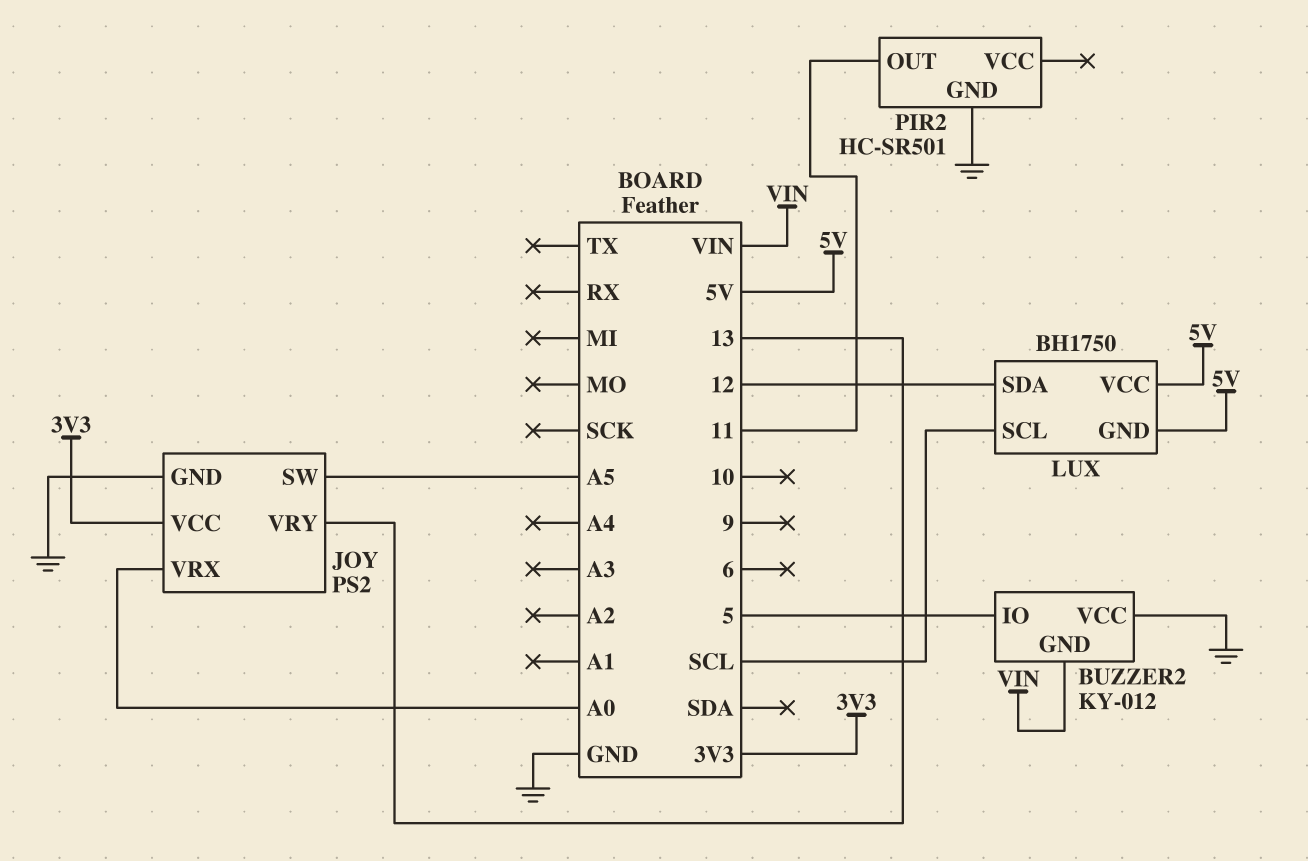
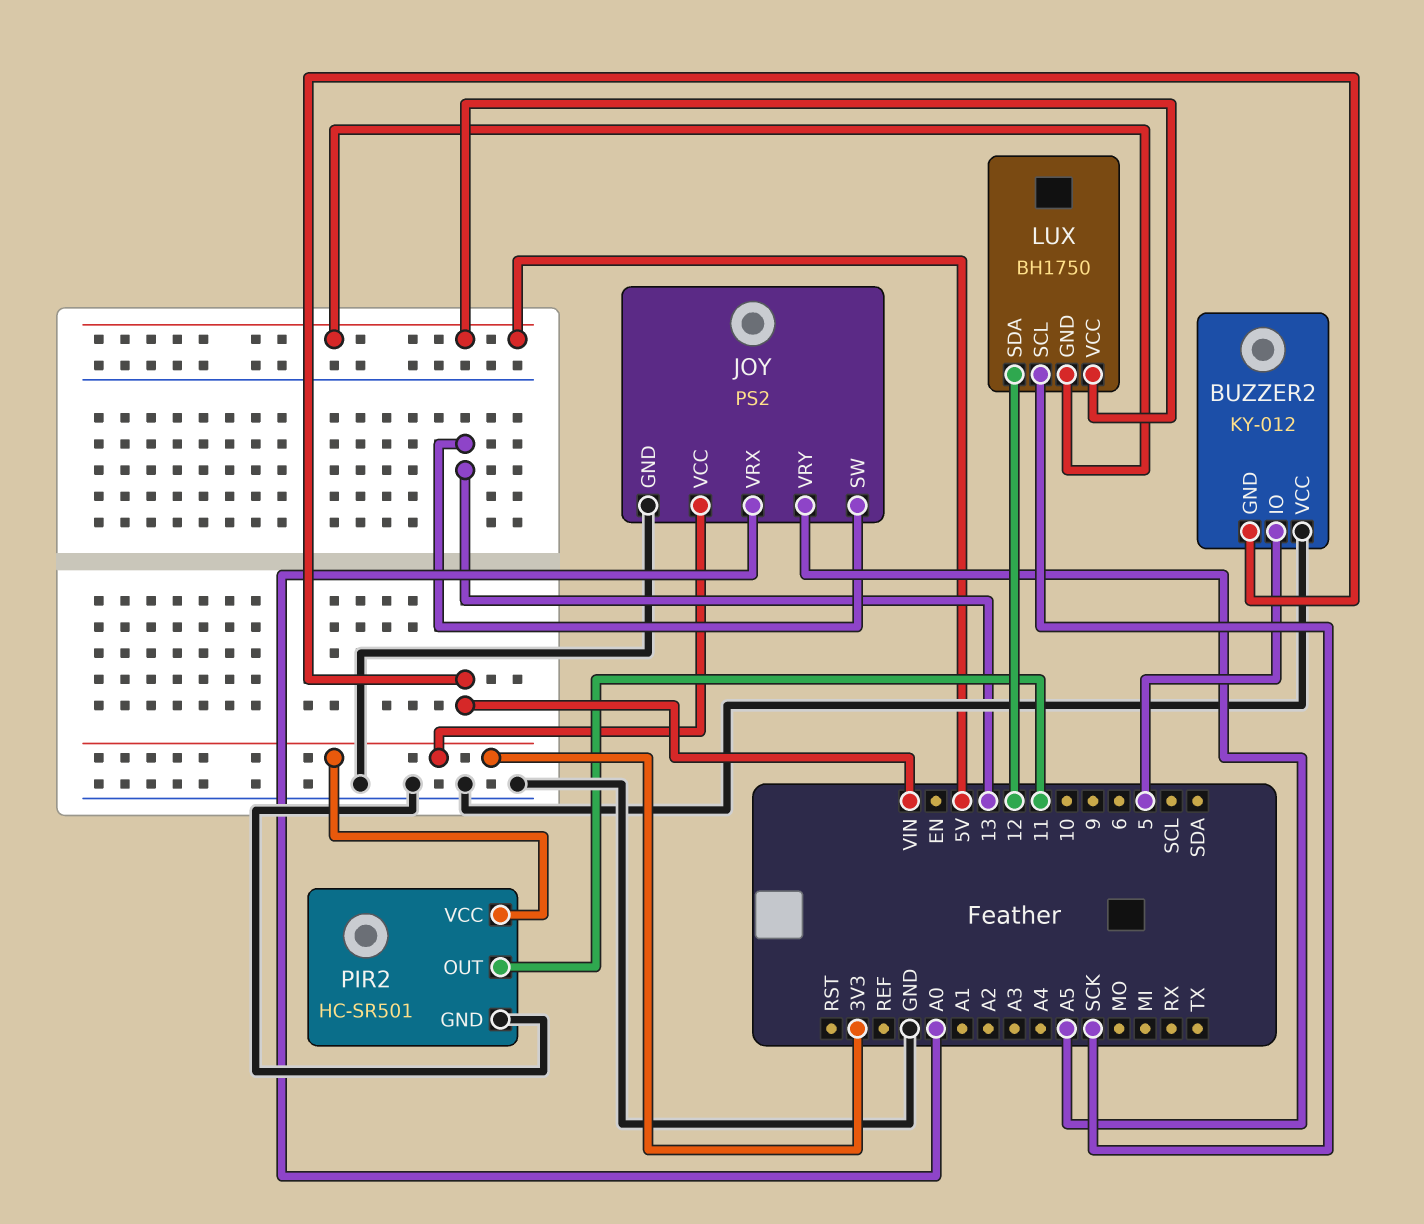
JOY pin SW: A5 -> 13
JOY pin VRY: 13 -> A5
LUX pin SCL: SCL -> SCK
PIR2 pin VCC: none -> 3V3

